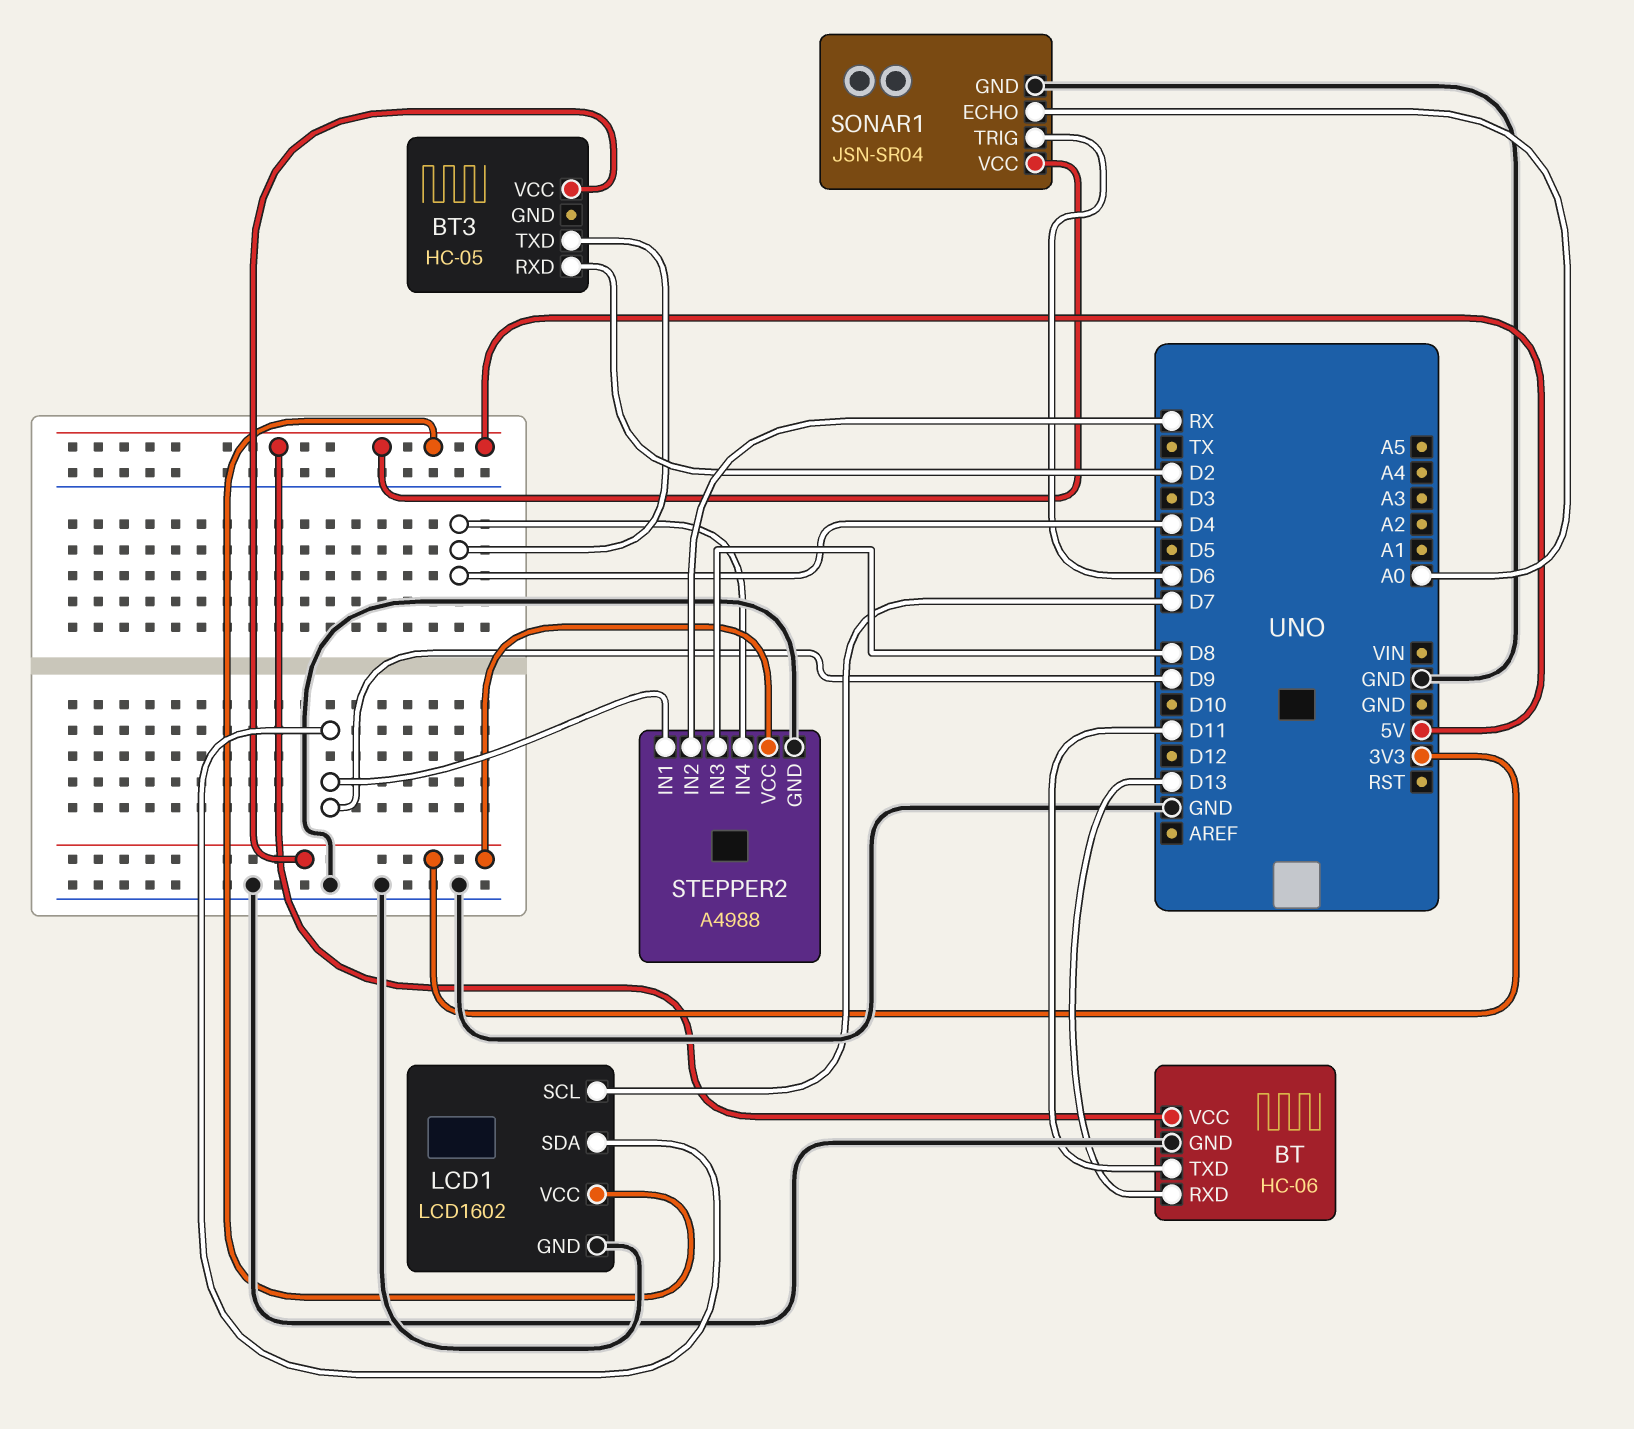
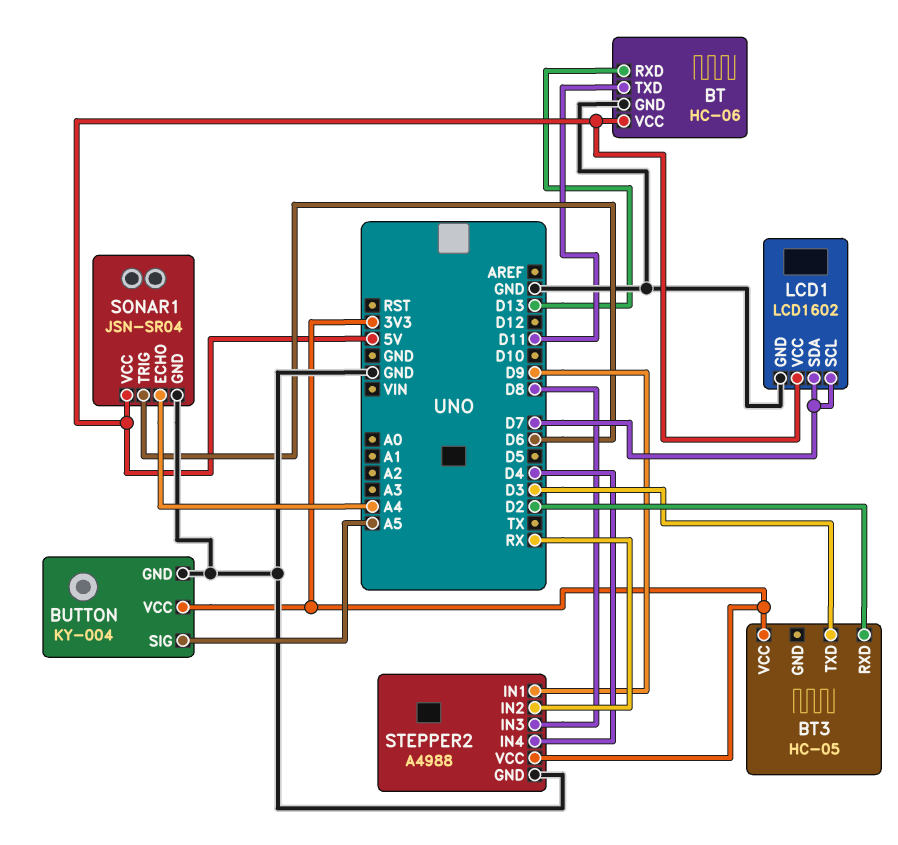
BT3 pin TXD: D4 -> D3
BUTTON: none -> KY-004
BUTTON pin GND: none -> GND
BUTTON pin SIG: none -> A5
BUTTON pin VCC: none -> 3V3
LCD1 pin SDA: D9 -> D7
SONAR1 pin ECHO: A0 -> A4

